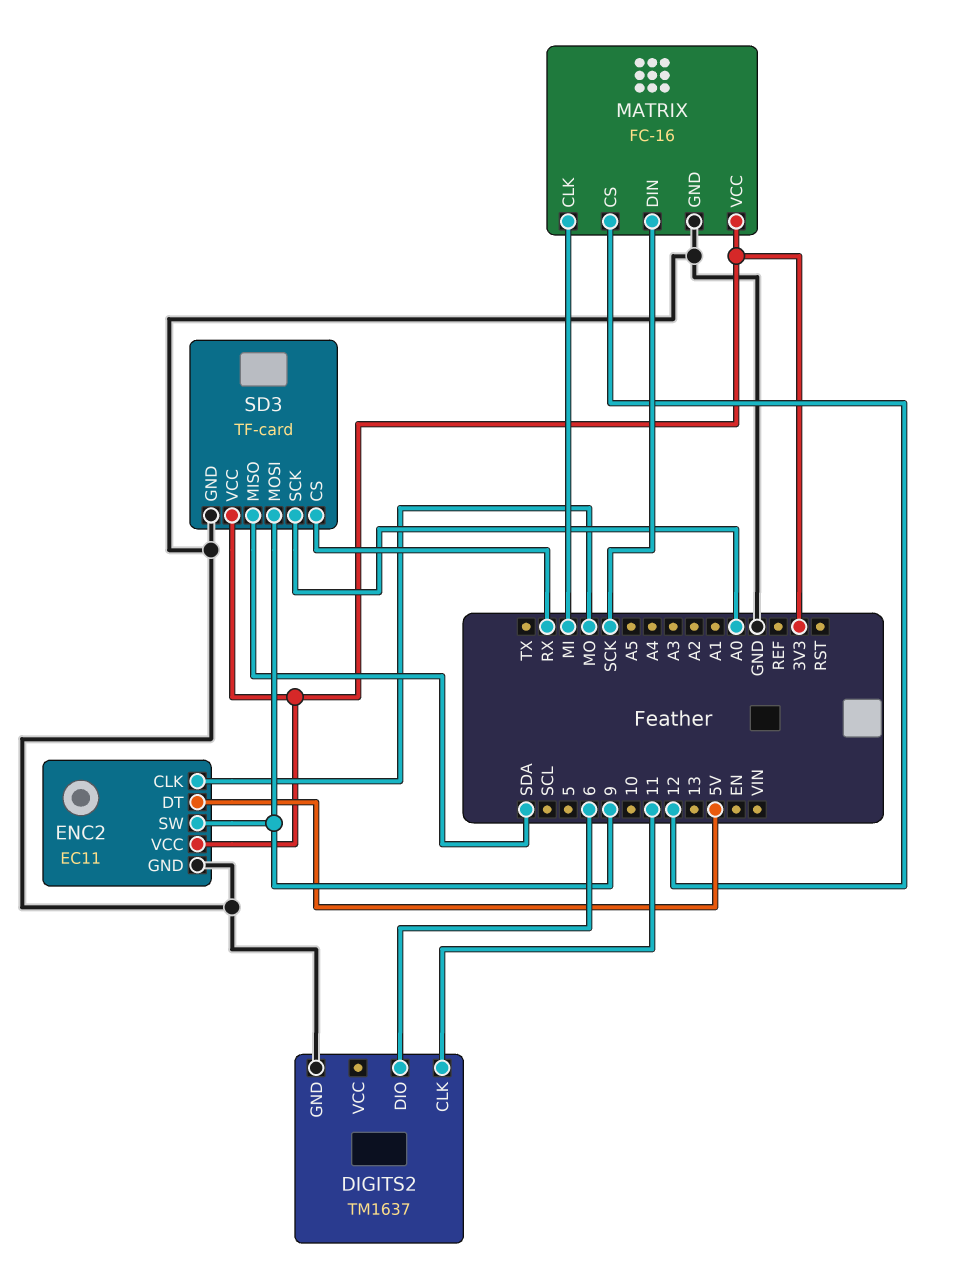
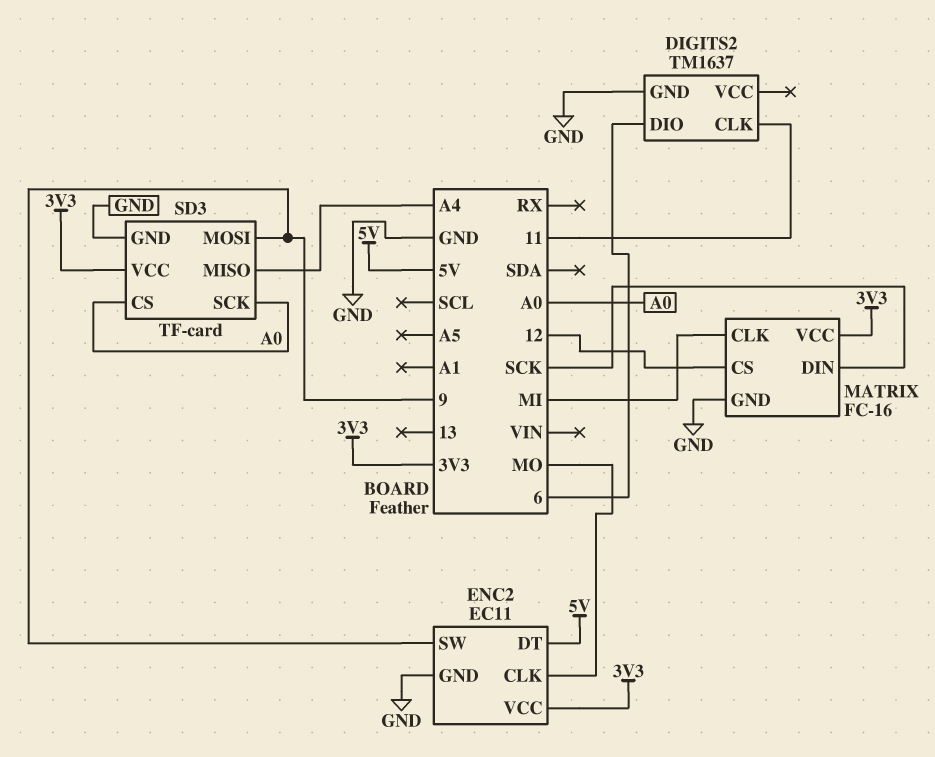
SD3 pin CS: RX -> A0
SD3 pin MISO: SDA -> A4

